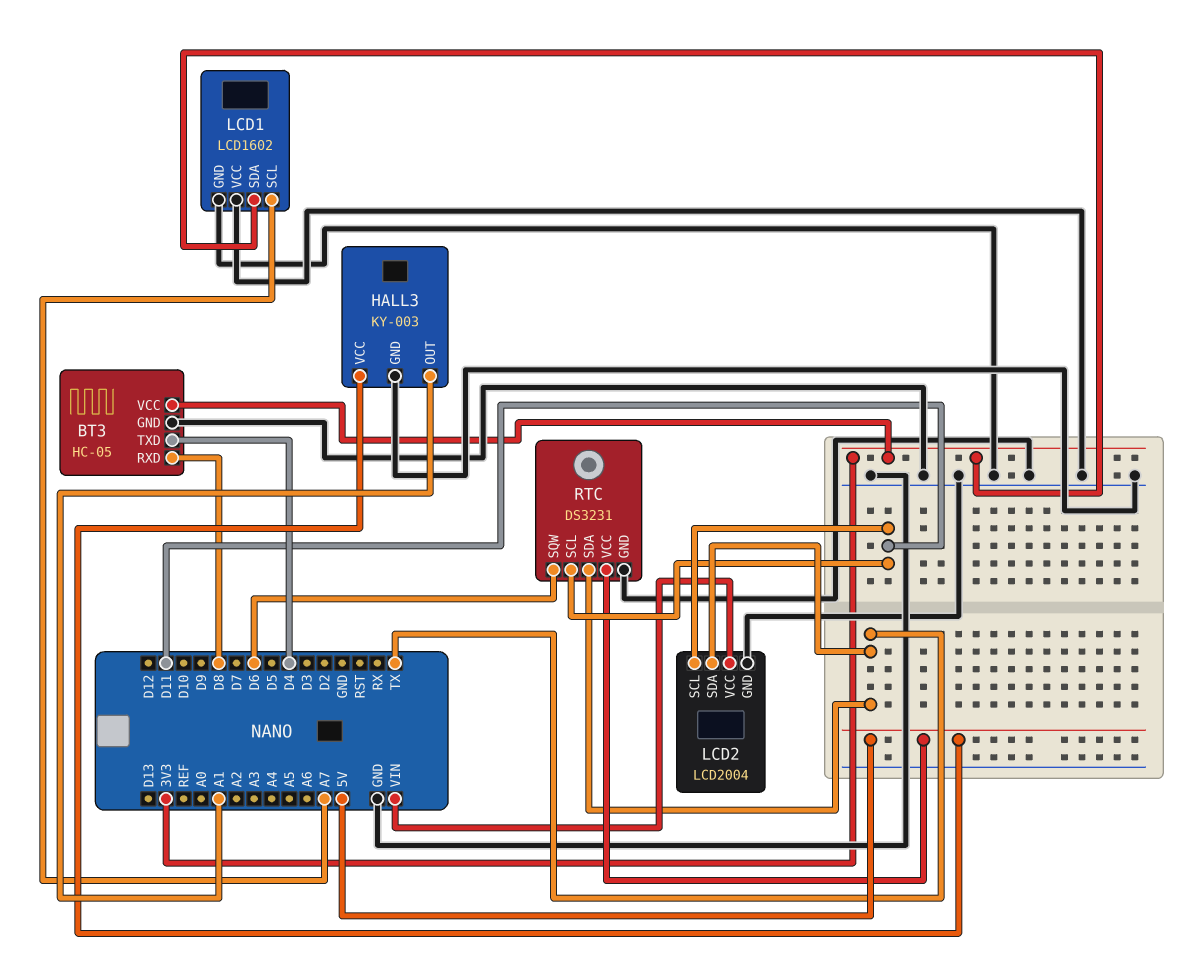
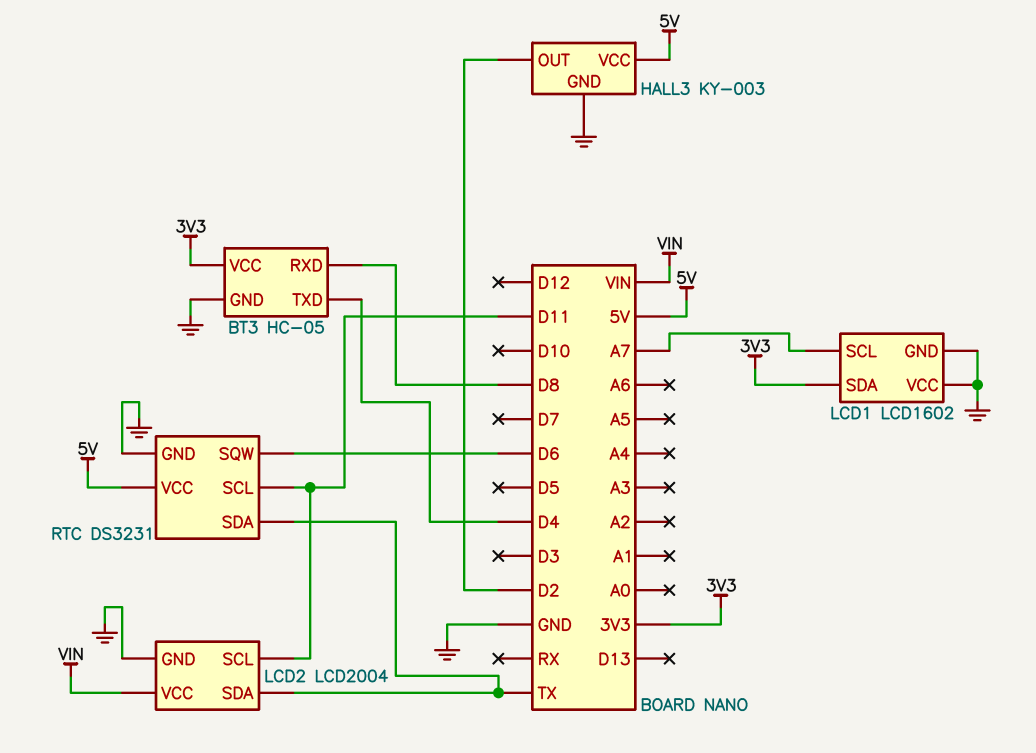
HALL3 pin OUT: A1 -> D2

